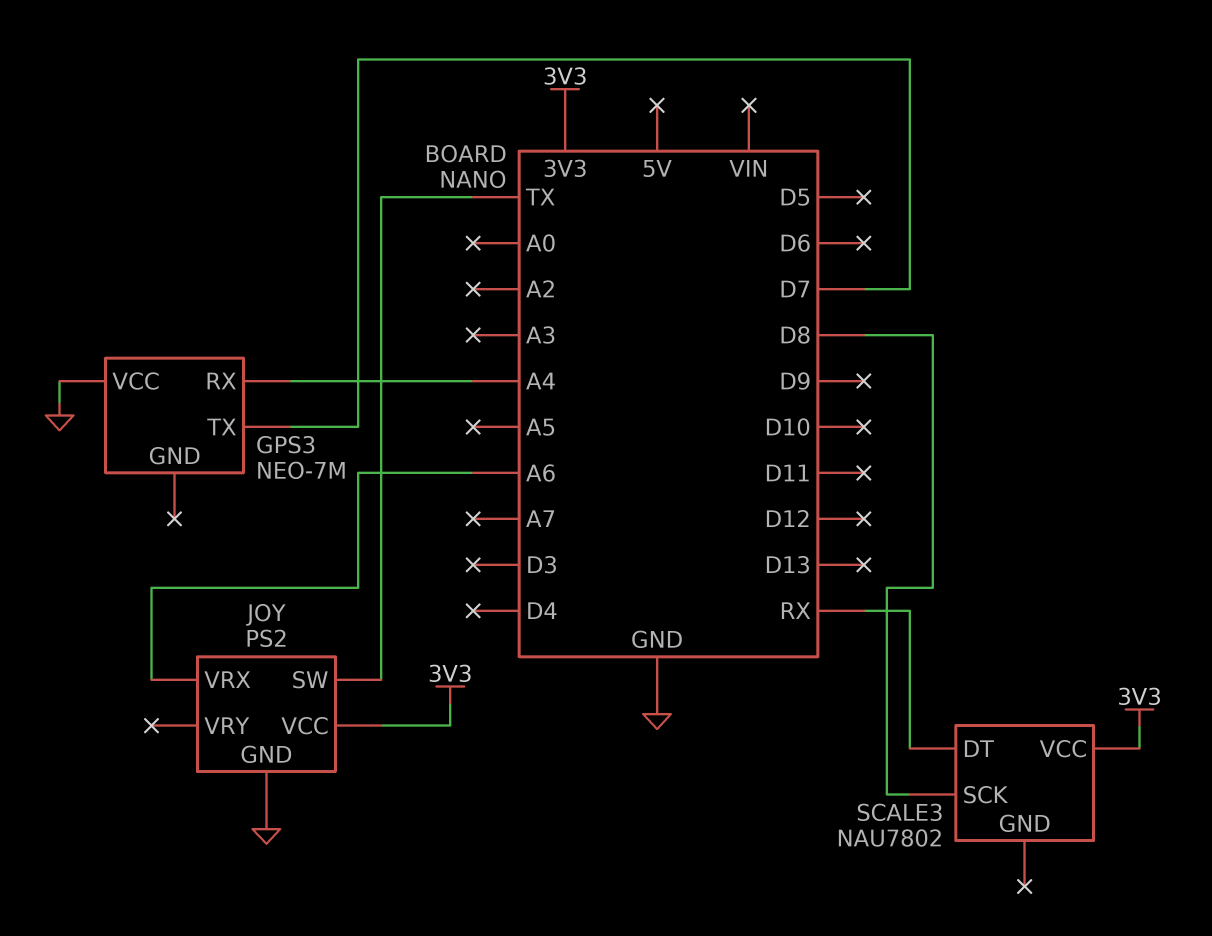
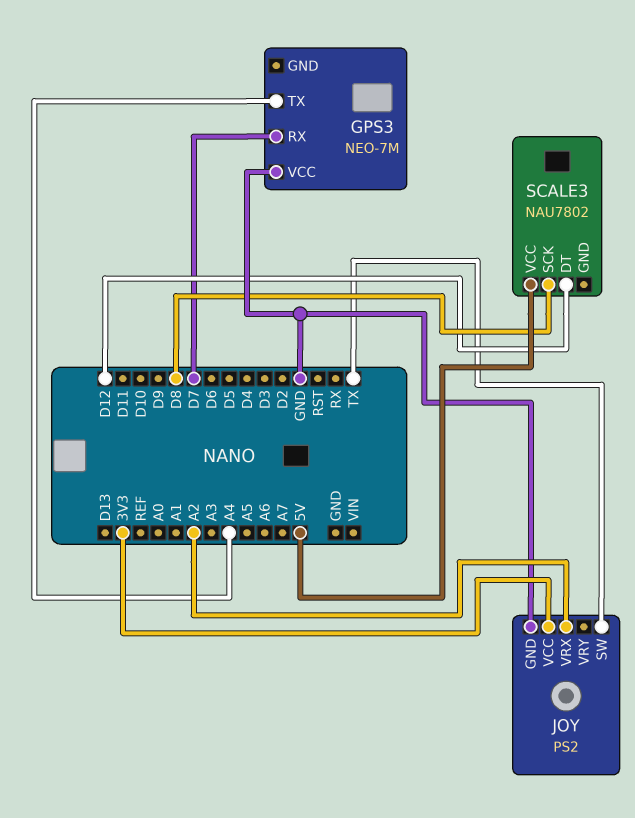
GPS3 pin RX: A4 -> D7
GPS3 pin TX: D7 -> A4
JOY pin VRX: A6 -> A2
SCALE3 pin DT: RX -> D12
SCALE3 pin VCC: 3V3 -> 5V

